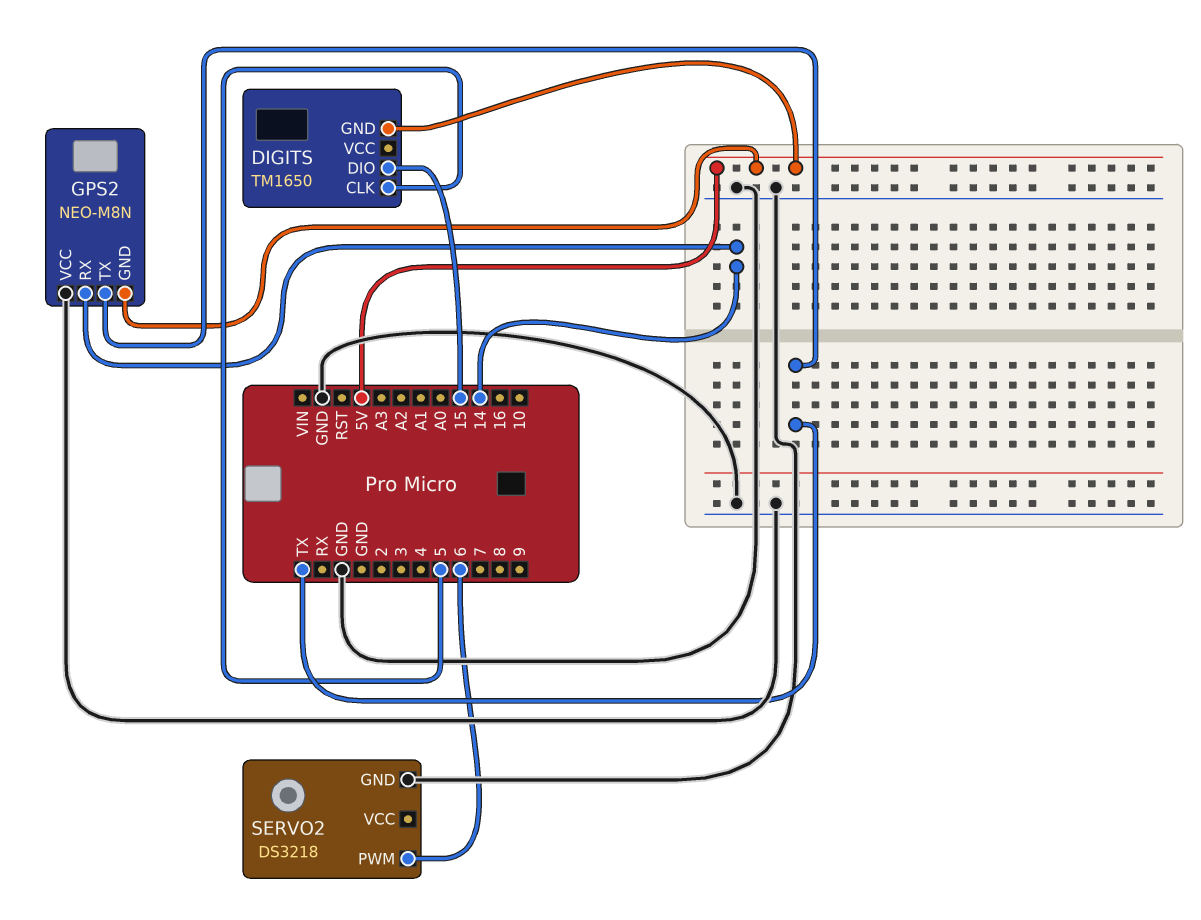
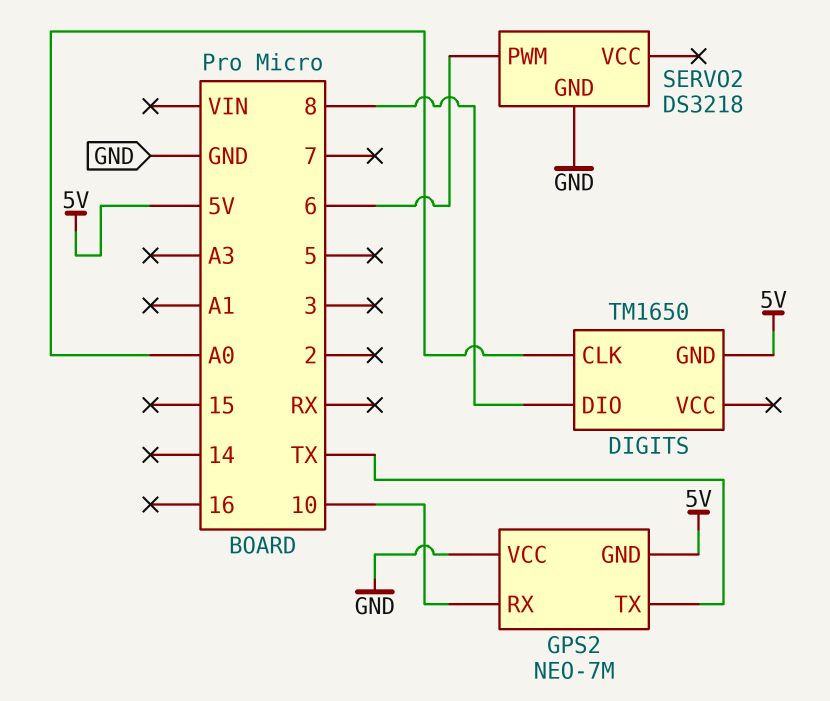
DIGITS pin CLK: 5 -> A0
DIGITS pin DIO: 15 -> 8
GPS2: NEO-M8N -> NEO-7M
GPS2 pin RX: 14 -> 10

